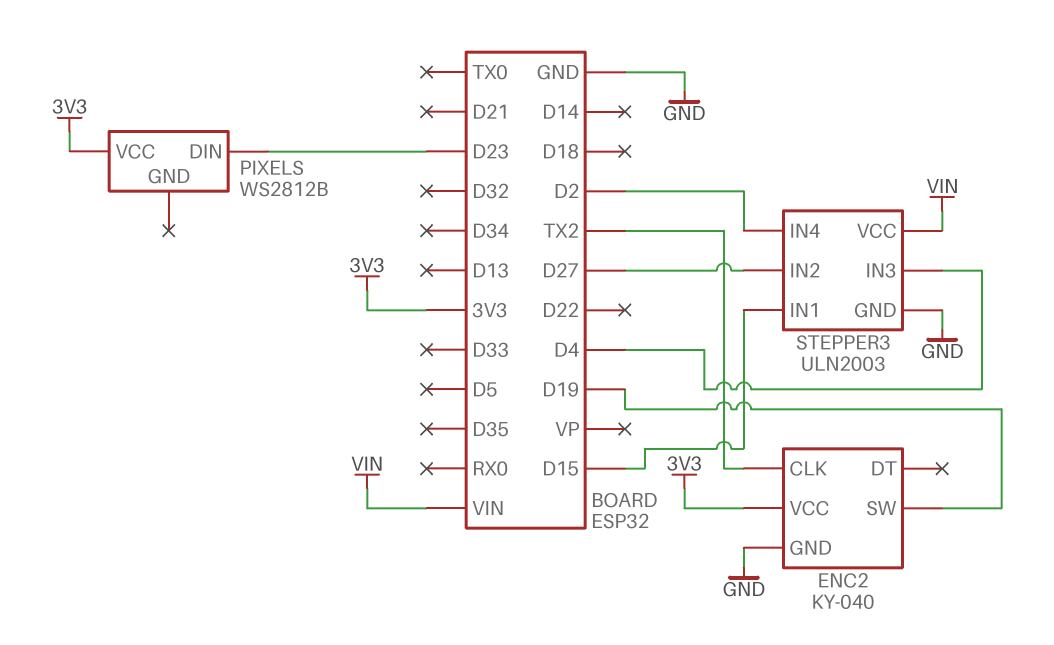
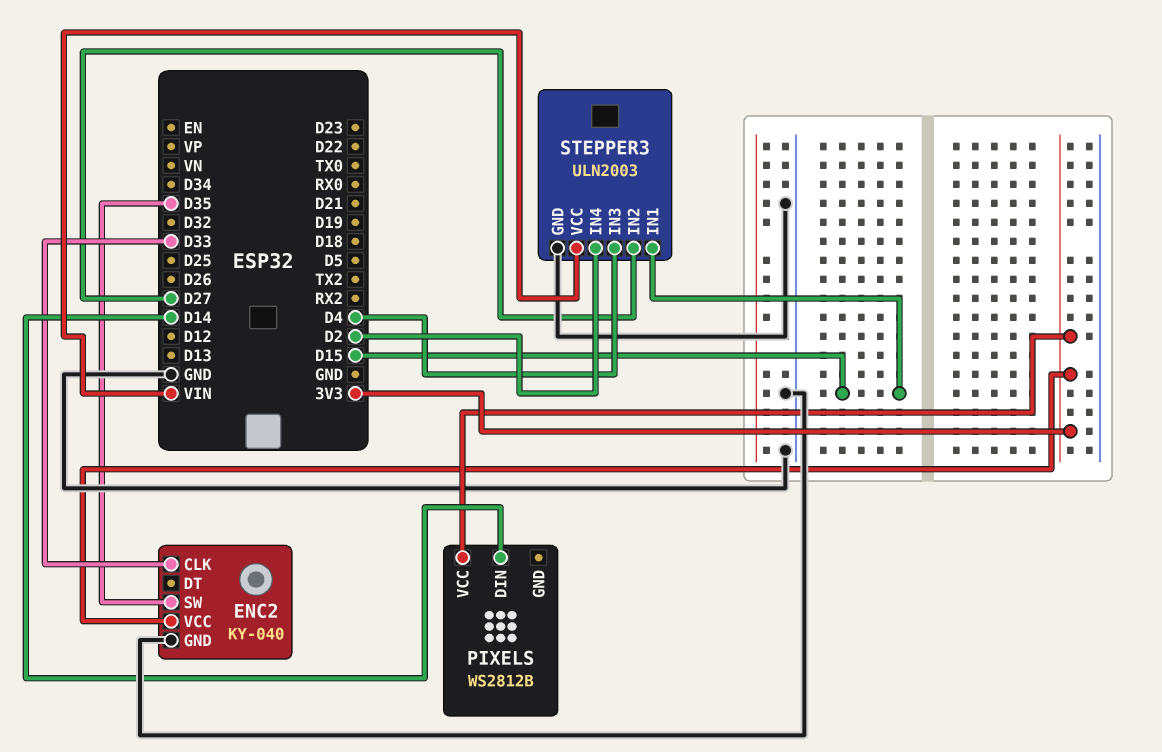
ENC2 pin CLK: TX2 -> D33
ENC2 pin SW: D19 -> D35
PIXELS pin DIN: D23 -> D14

